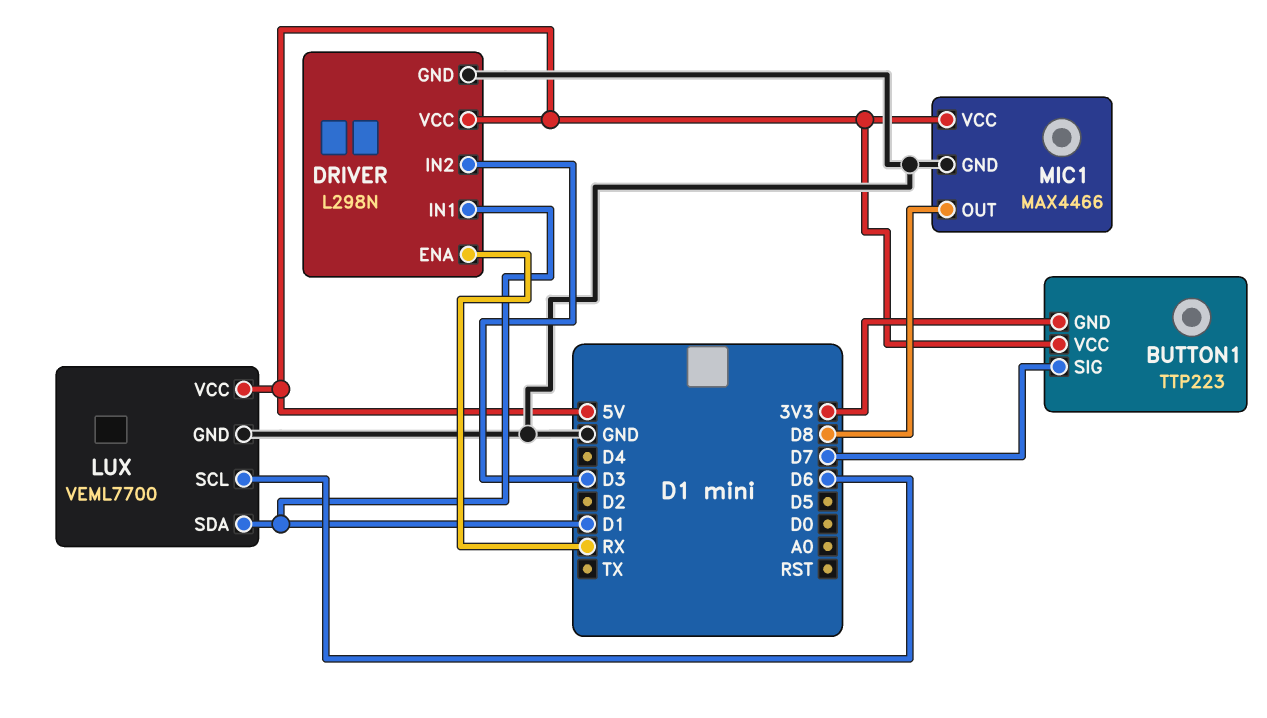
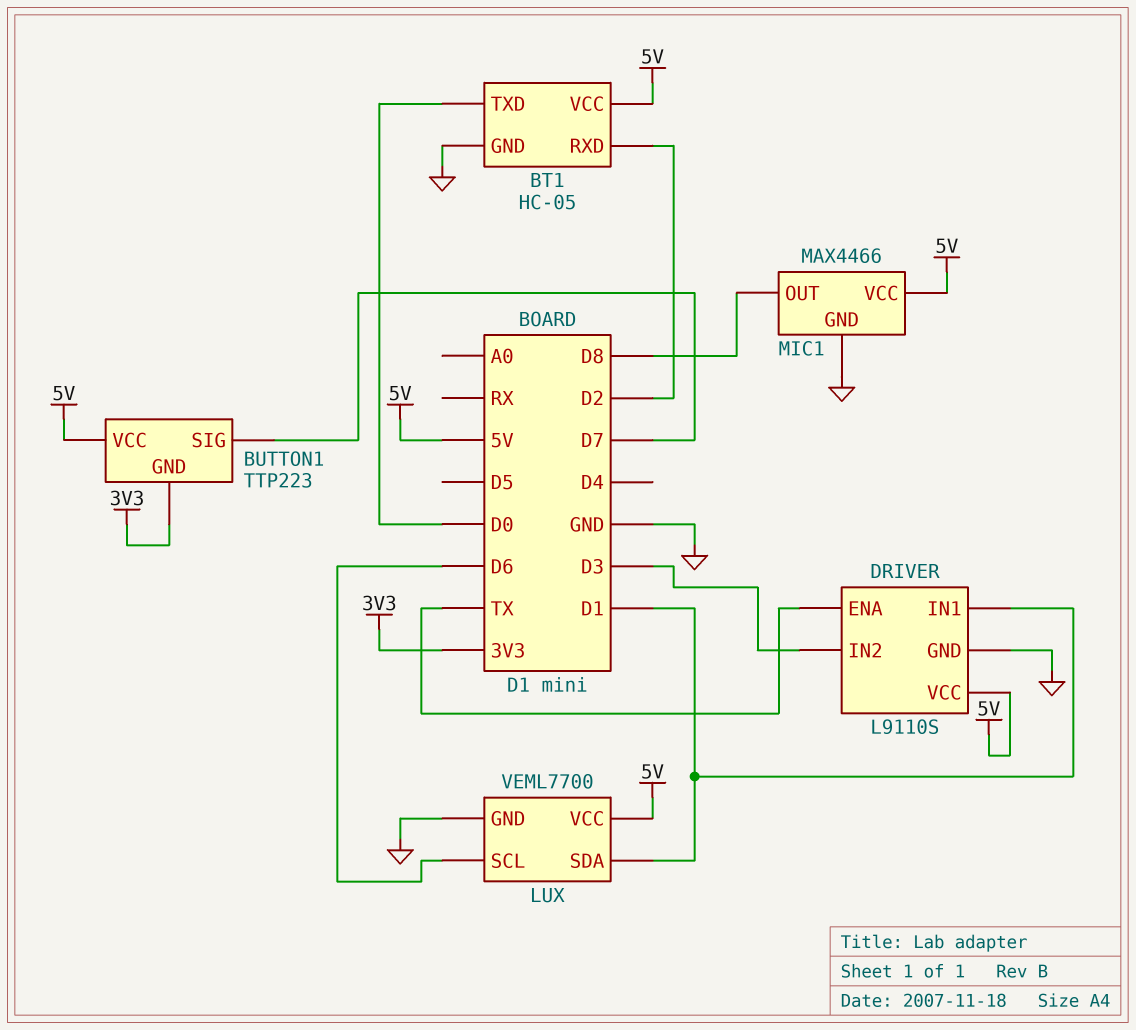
BT1: none -> HC-05
BT1 pin GND: none -> GND
BT1 pin RXD: none -> D2
BT1 pin TXD: none -> D0
BT1 pin VCC: none -> 5V
DRIVER: L298N -> L9110S
DRIVER pin ENA: RX -> TX

